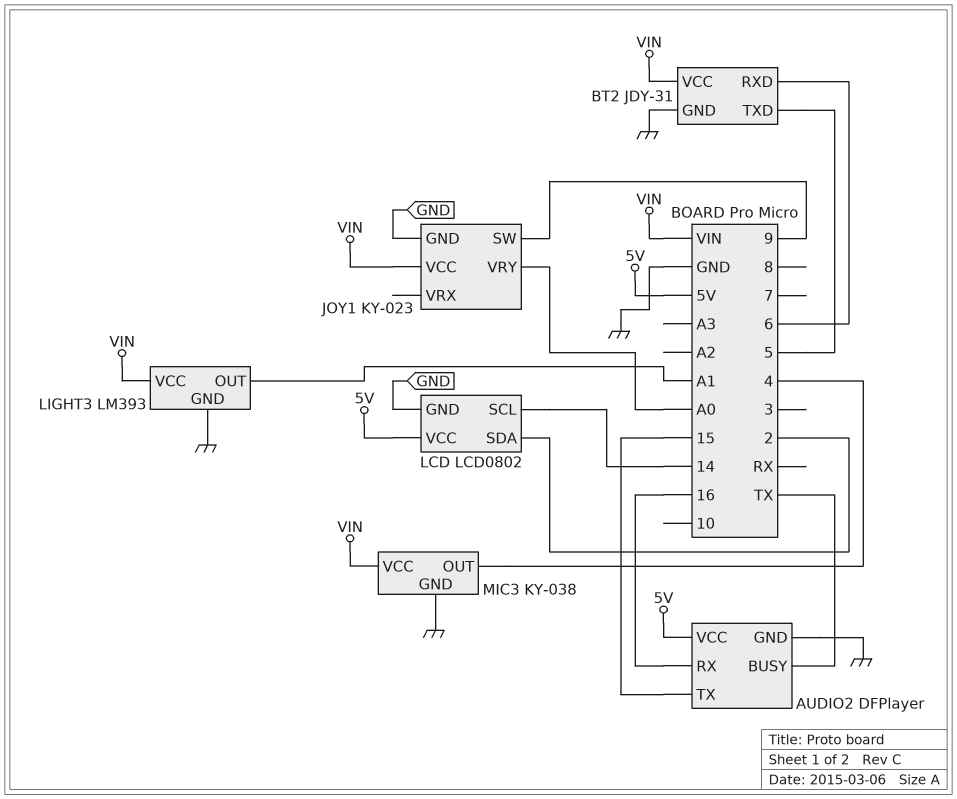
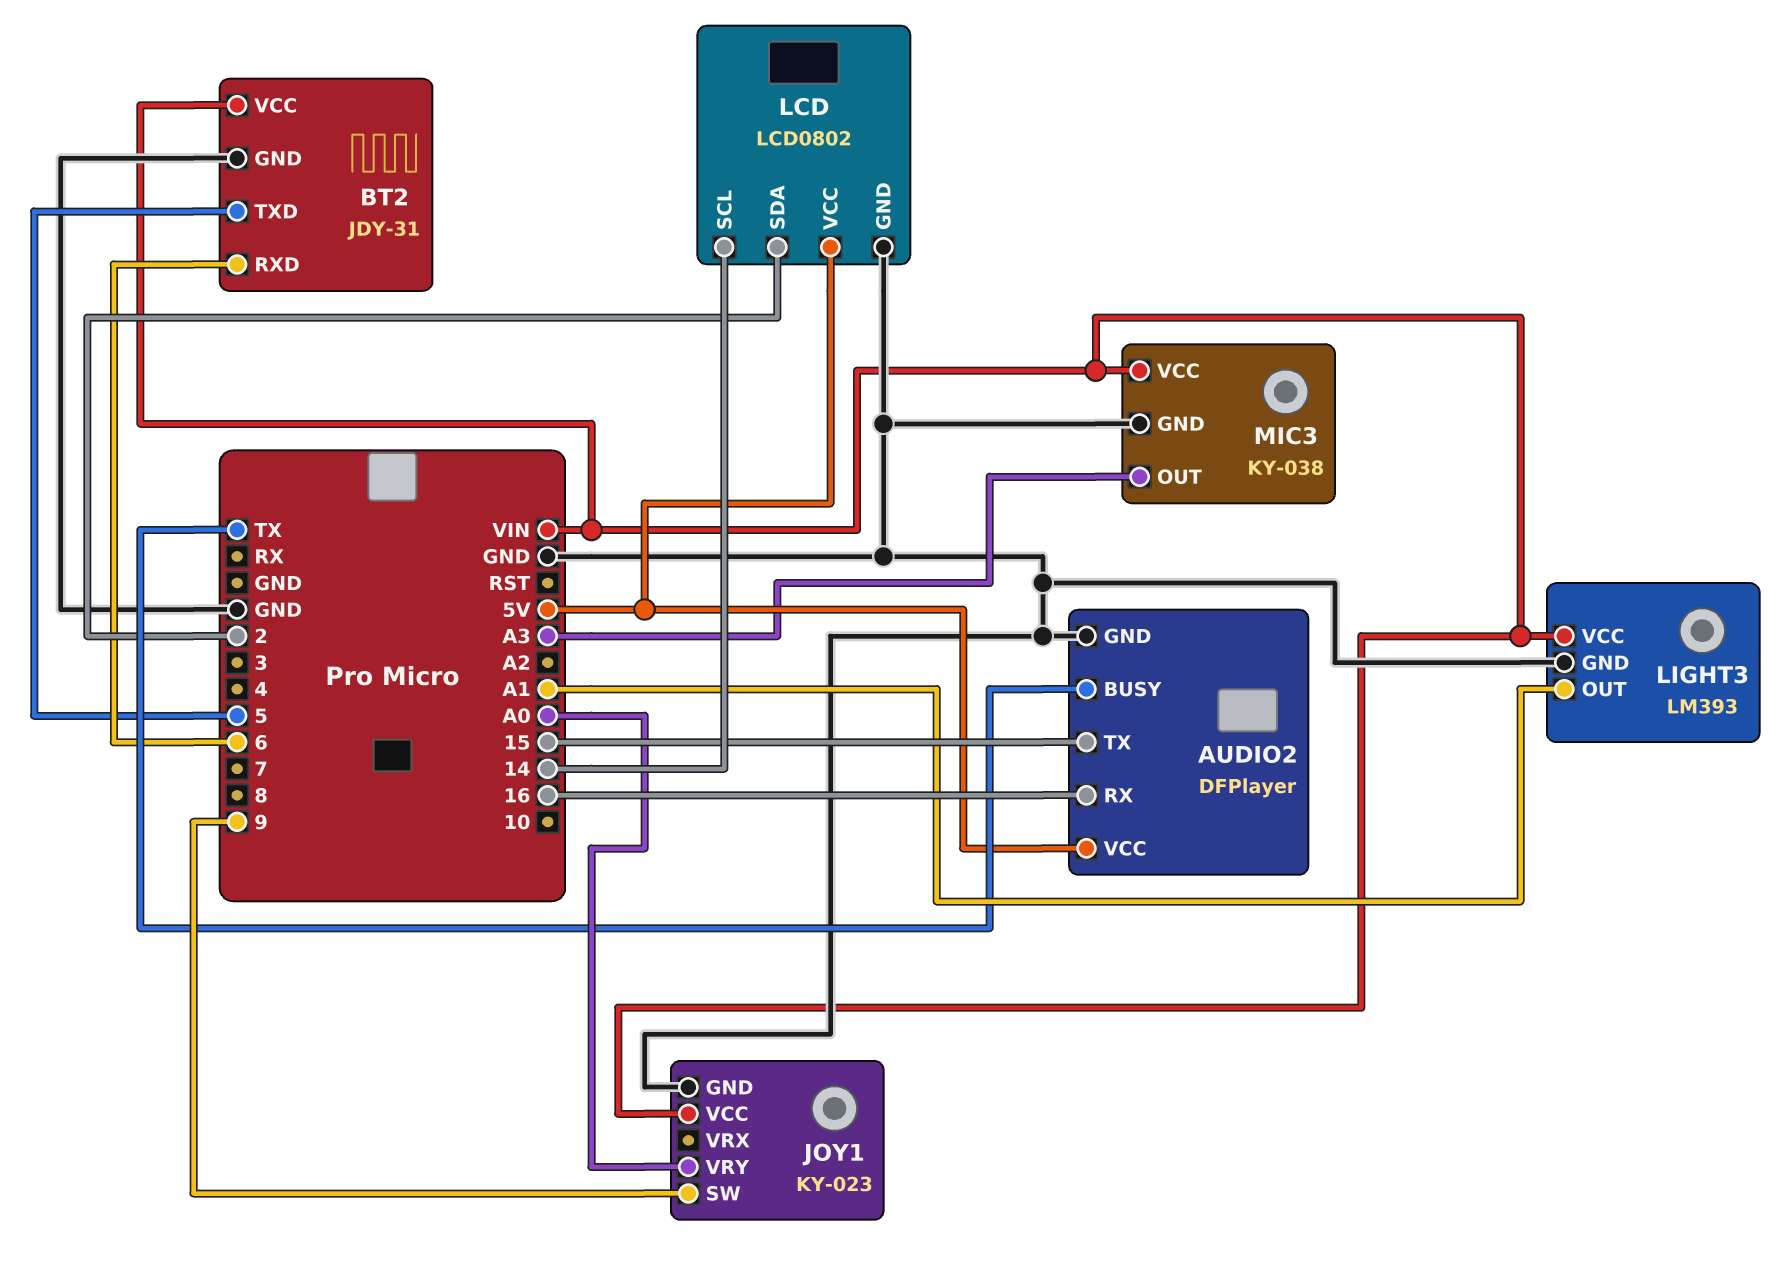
MIC3 pin OUT: 4 -> A3

